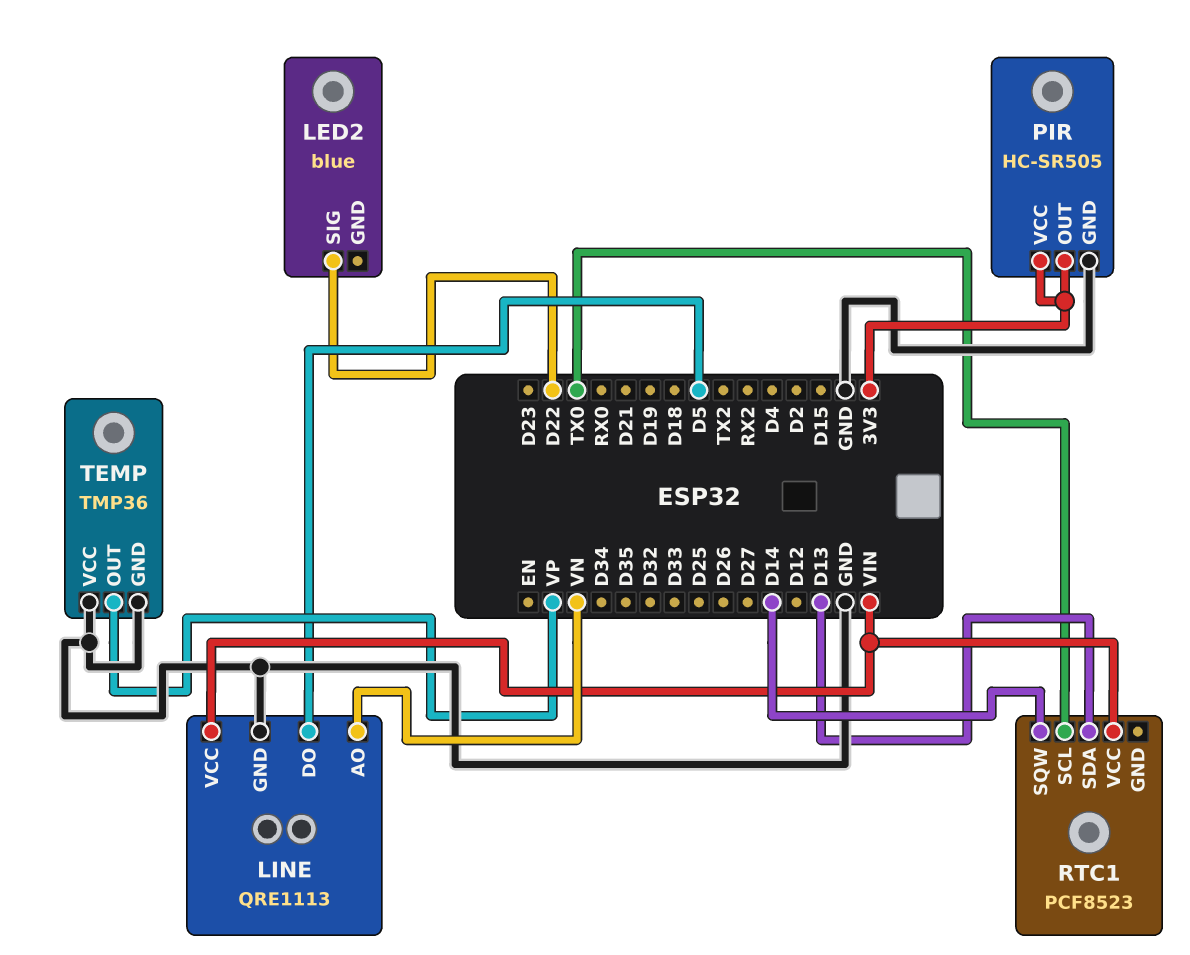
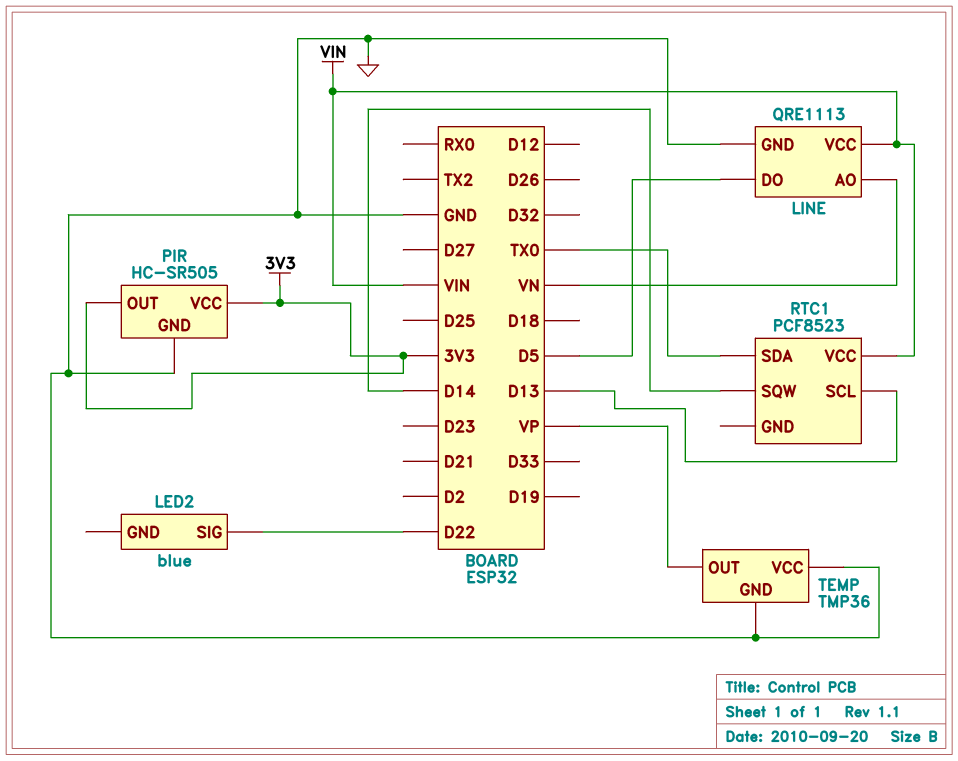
RTC1 pin SCL: TX0 -> D13
RTC1 pin SDA: D13 -> TX0

